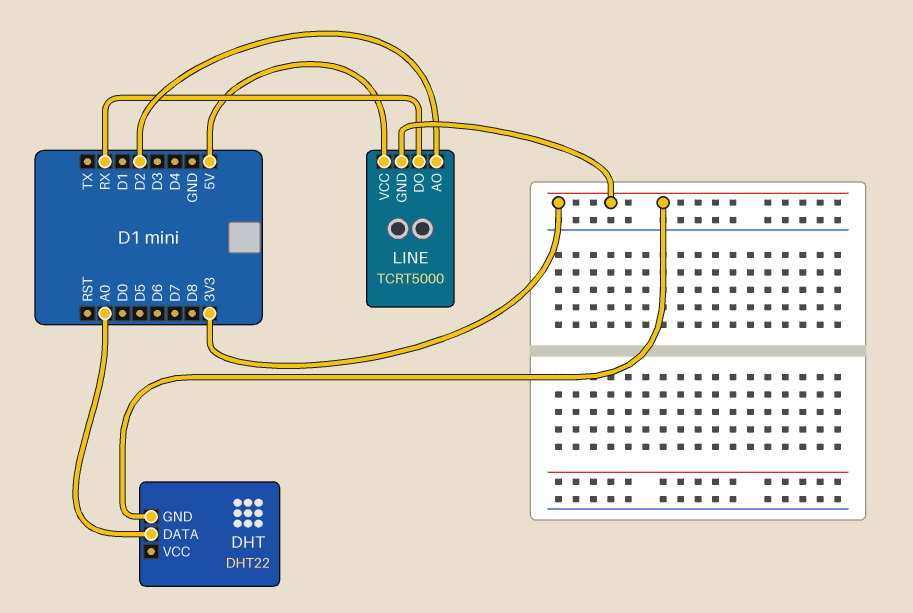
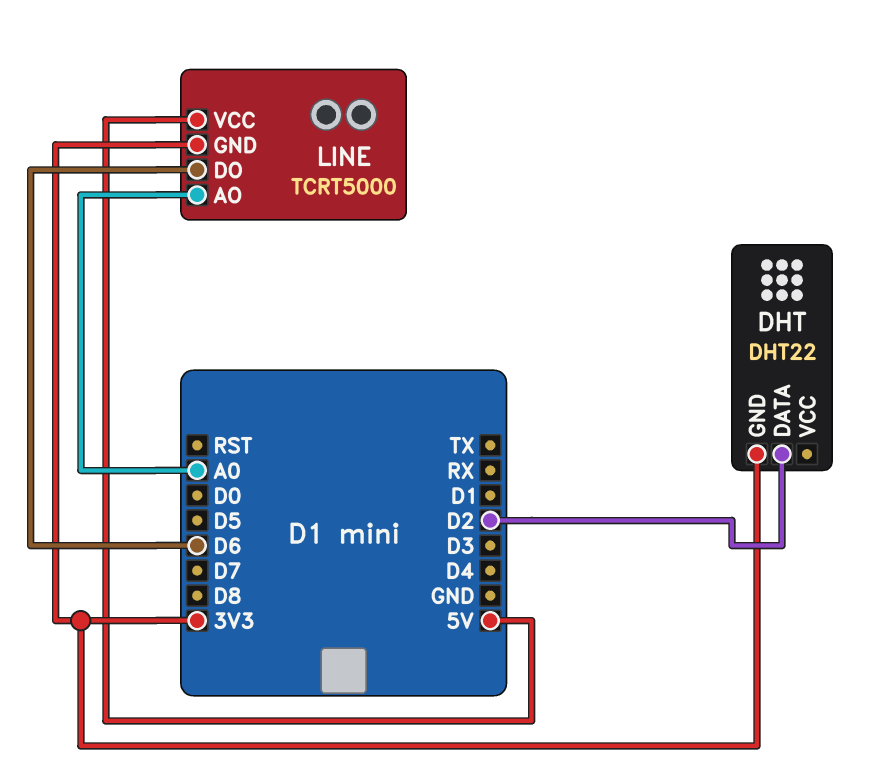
DHT pin DATA: A0 -> D2
LINE pin AO: D2 -> A0
LINE pin DO: RX -> D6

